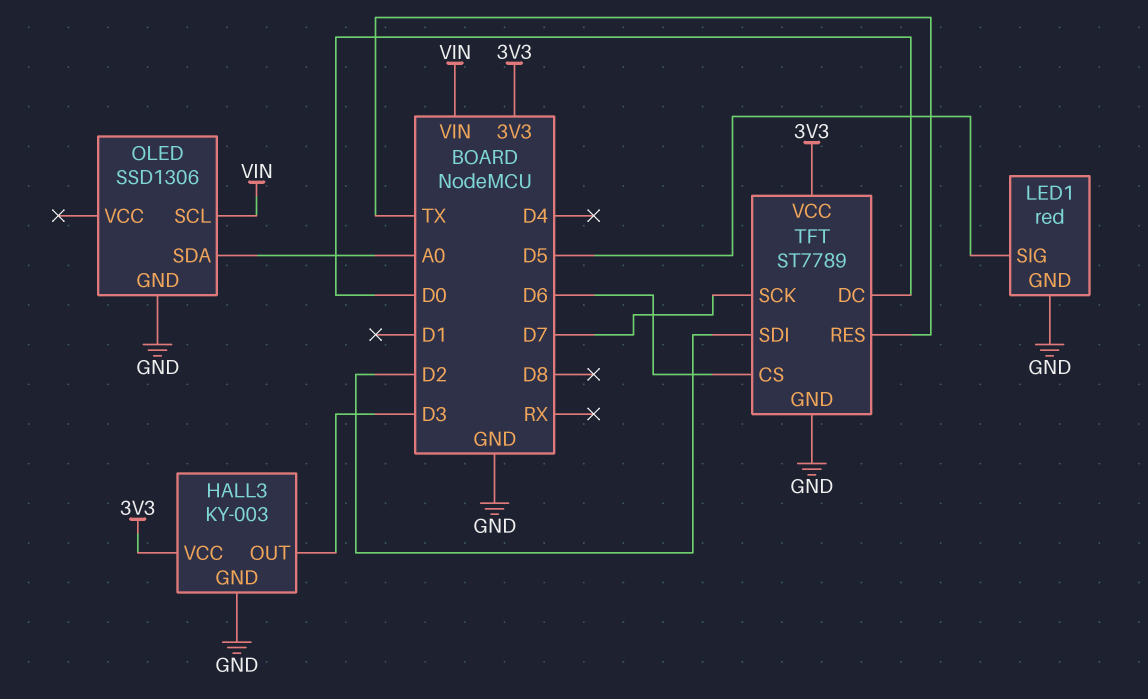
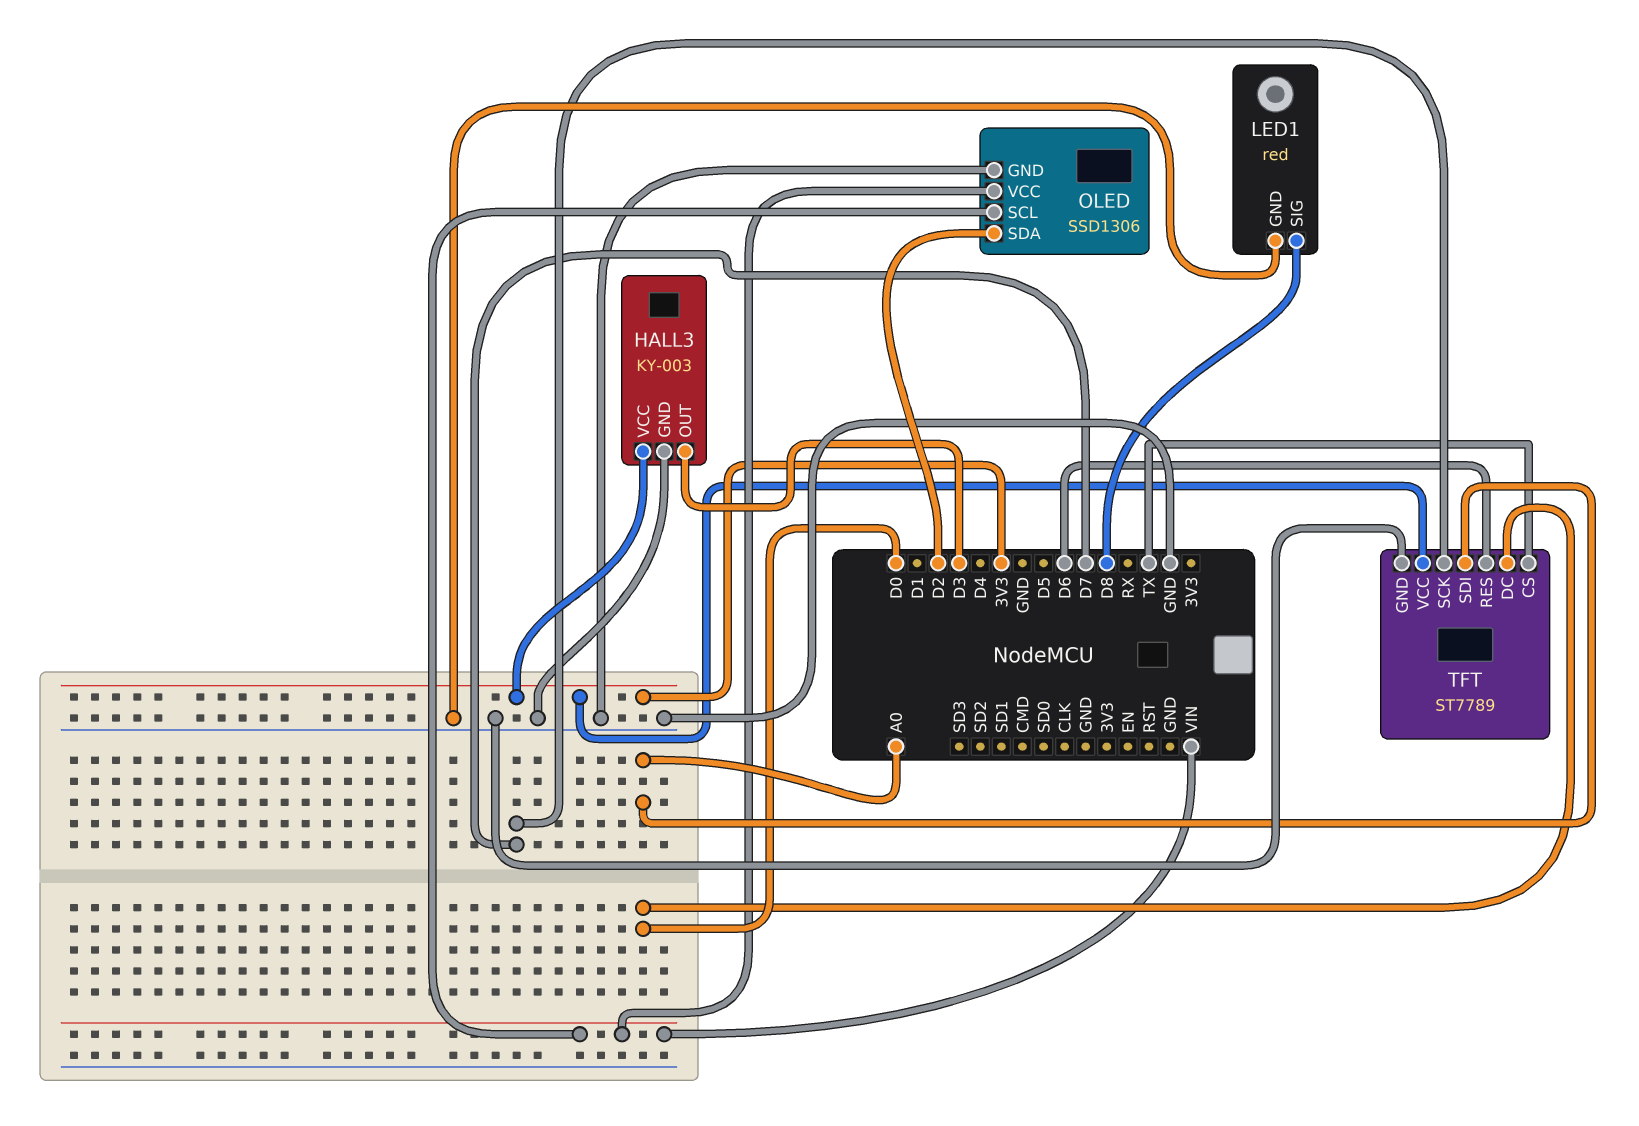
LED1 pin SIG: D5 -> D8
OLED pin SDA: A0 -> D2
OLED pin VCC: none -> VIN
TFT pin CS: D6 -> TX
TFT pin RES: TX -> D6
TFT pin SDI: D2 -> A0

